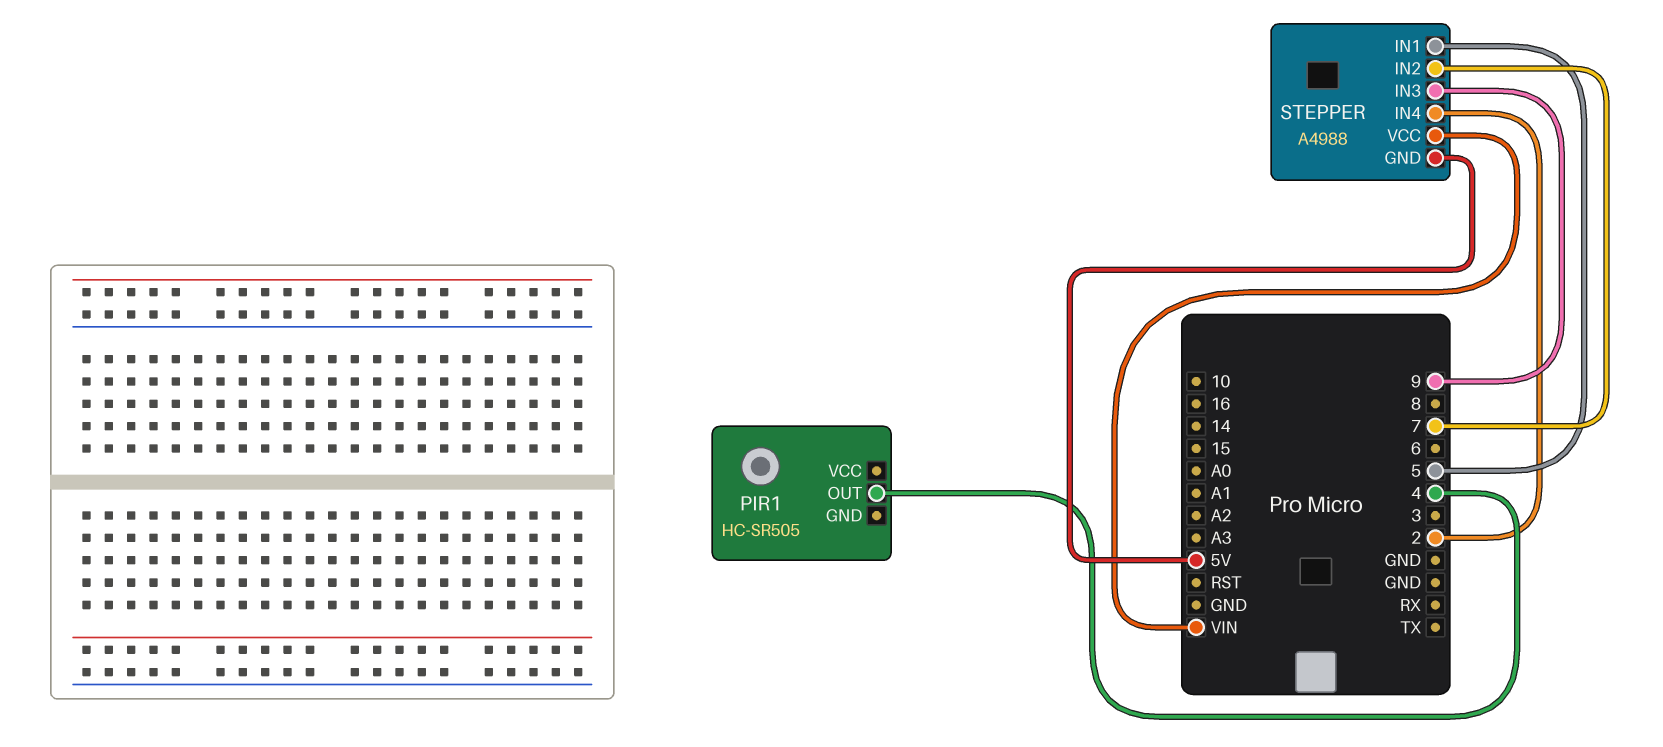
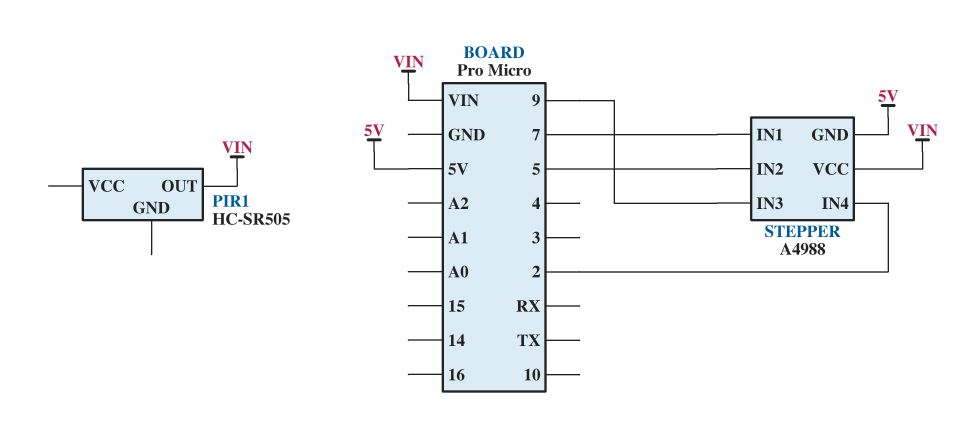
PIR1 pin OUT: 4 -> VIN
STEPPER pin IN1: 5 -> 7
STEPPER pin IN2: 7 -> 5

